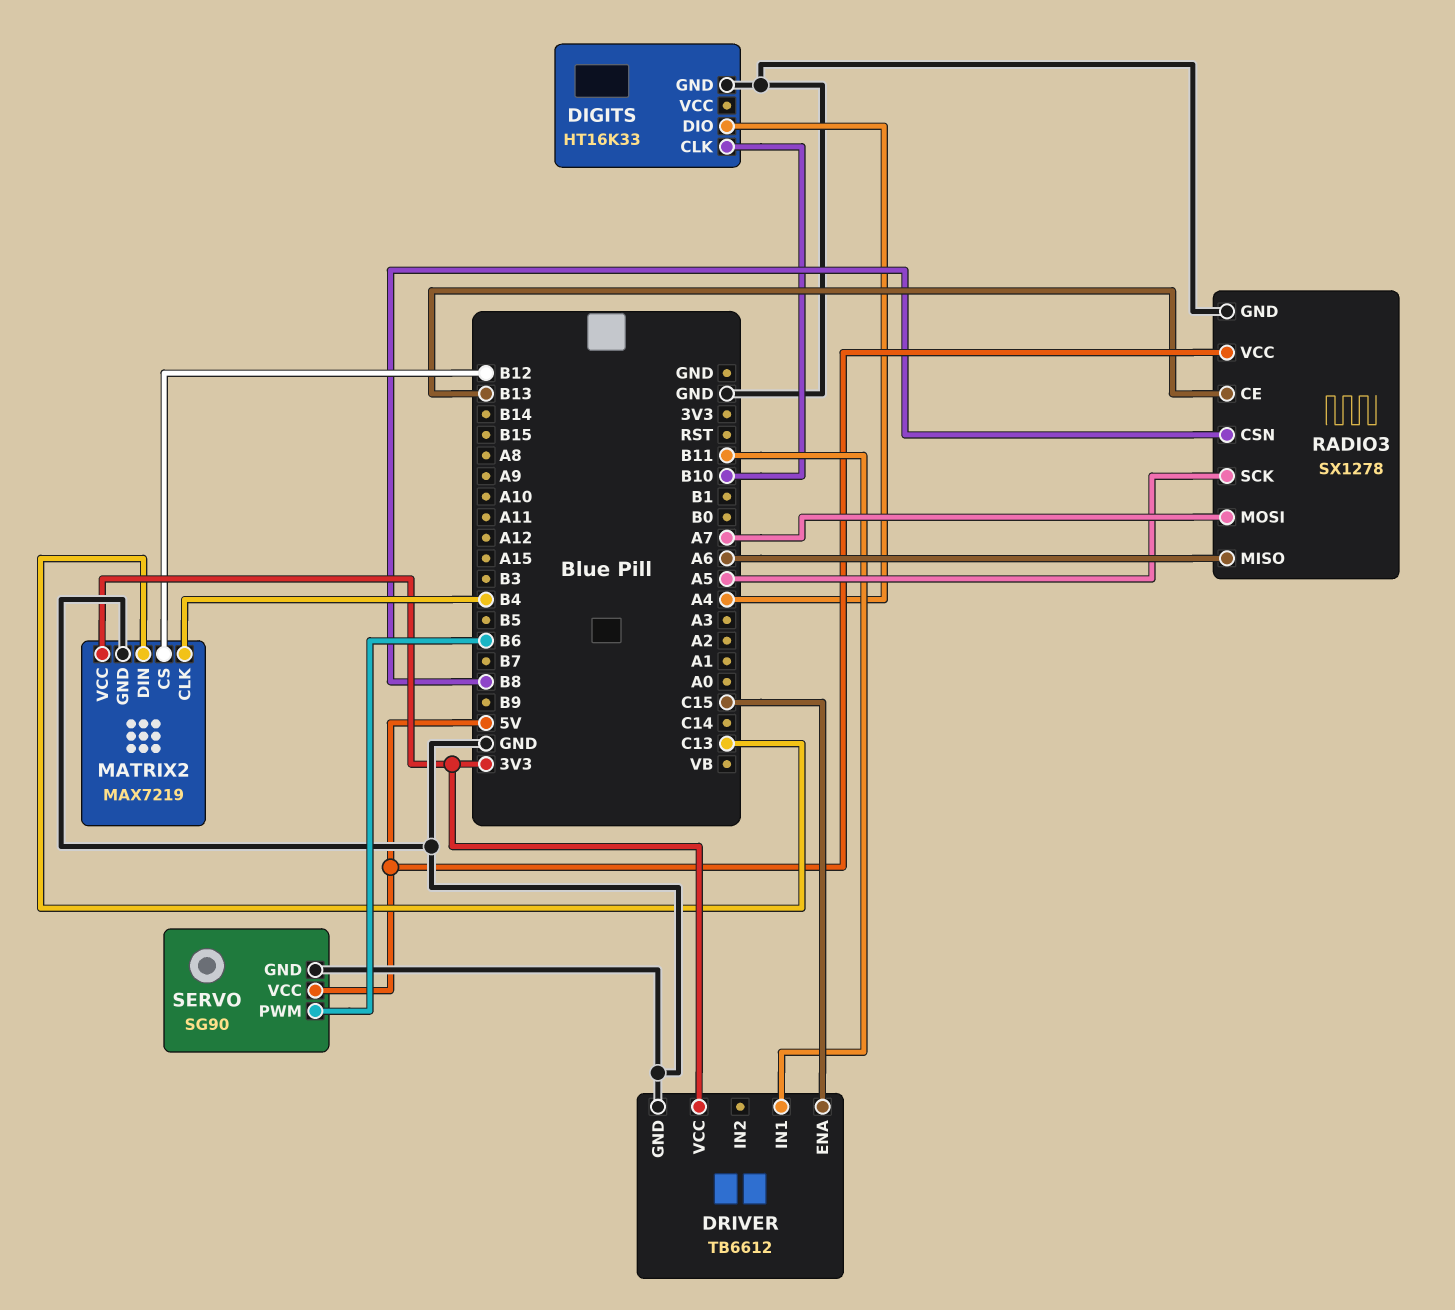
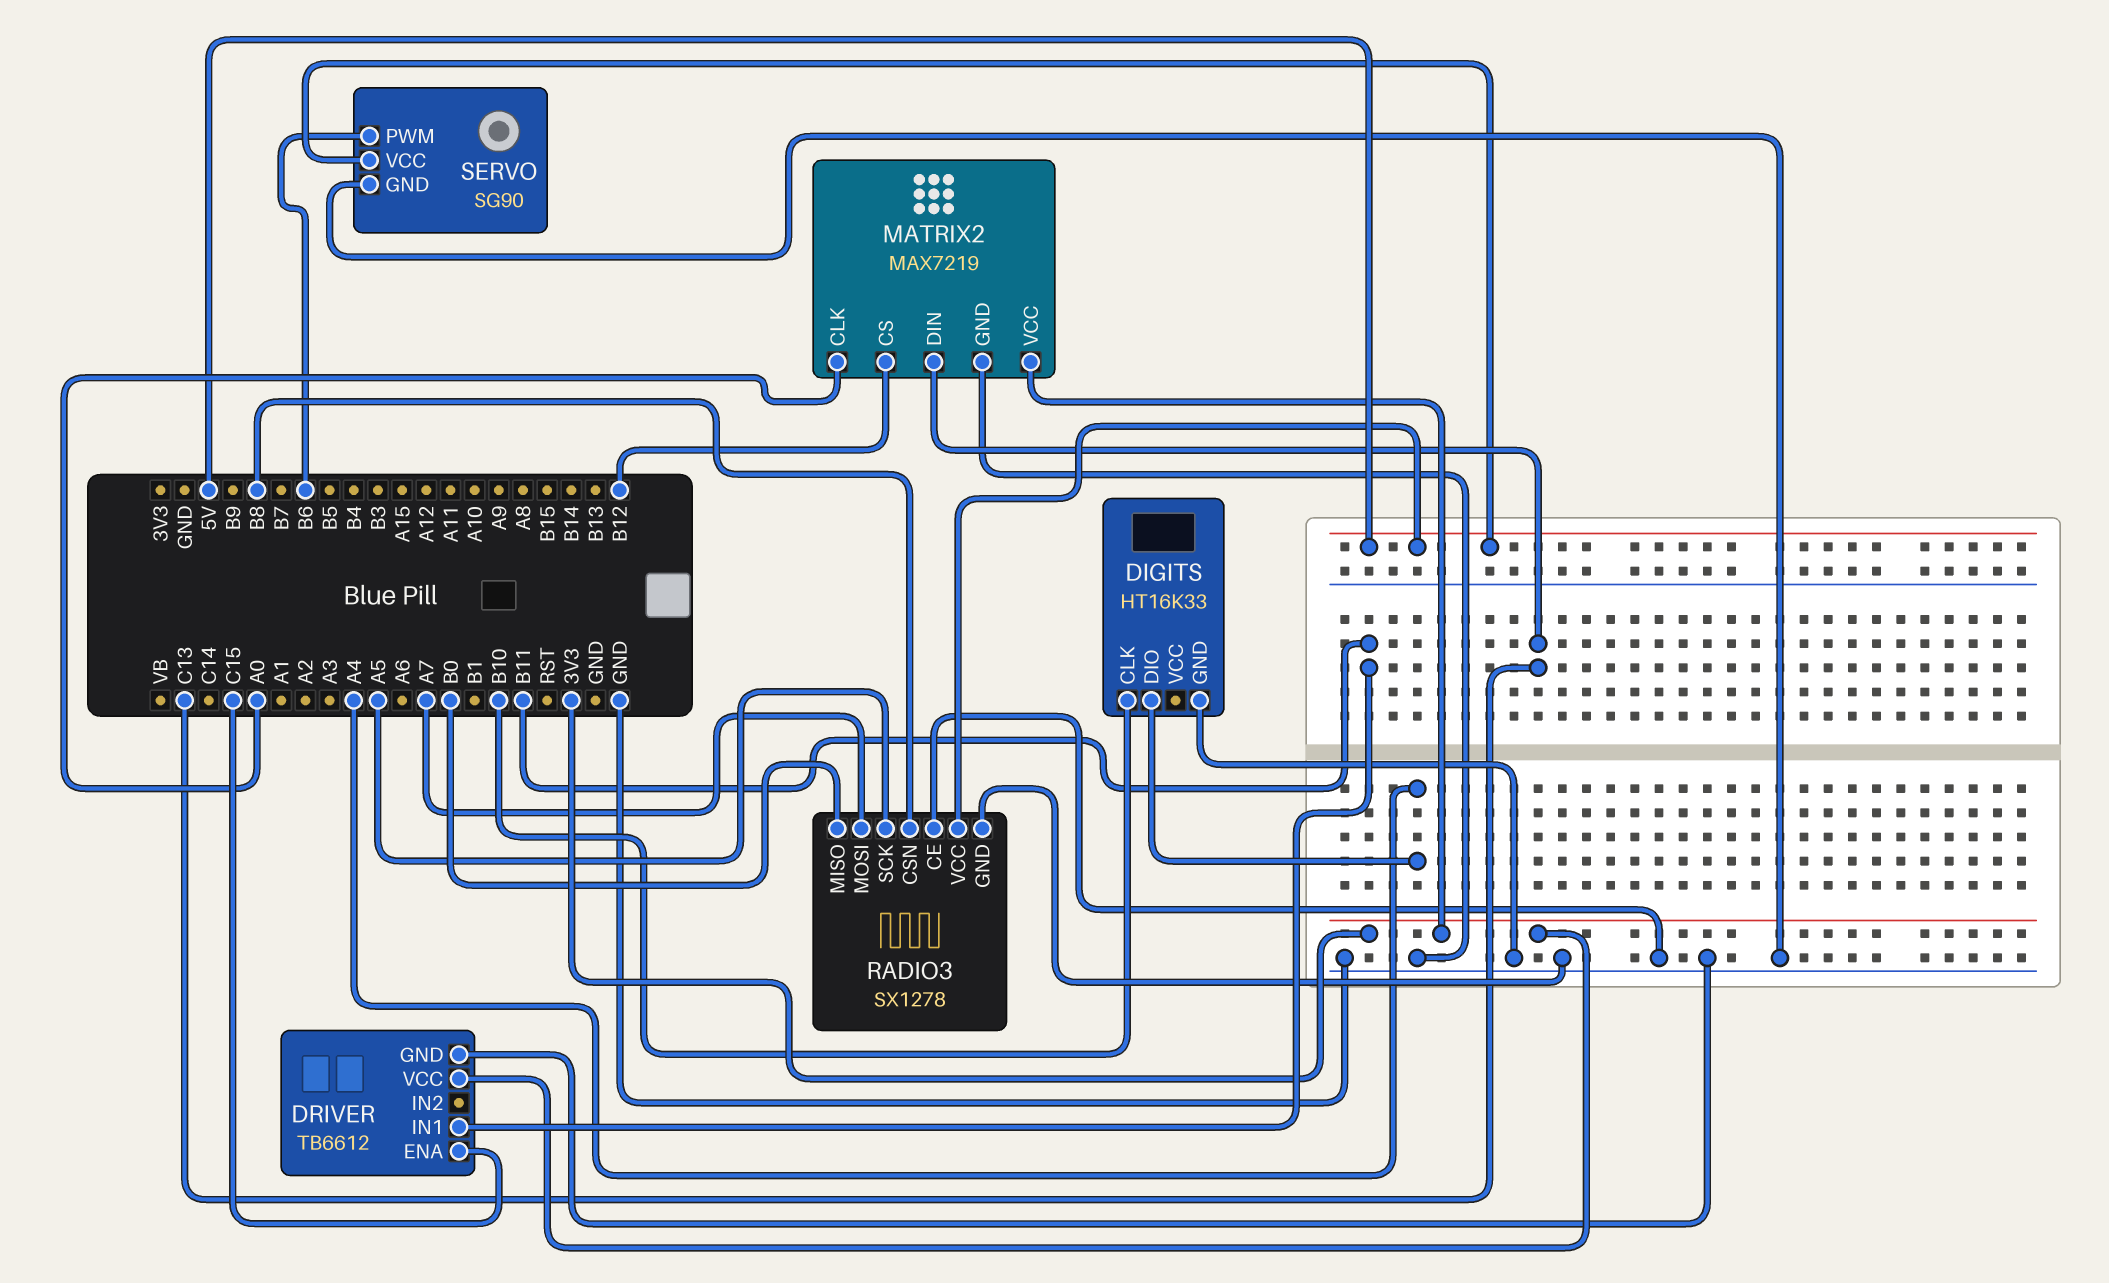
MATRIX2 pin CLK: B4 -> A0
RADIO3 pin CE: B13 -> GND
RADIO3 pin MISO: A6 -> B0

